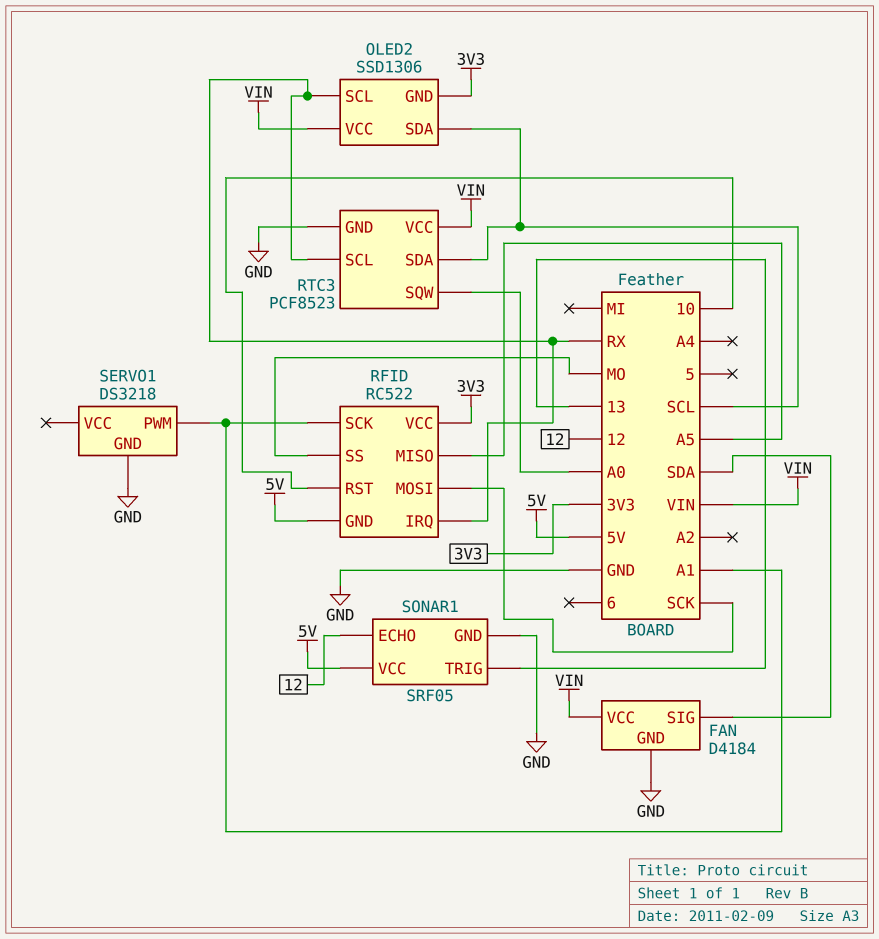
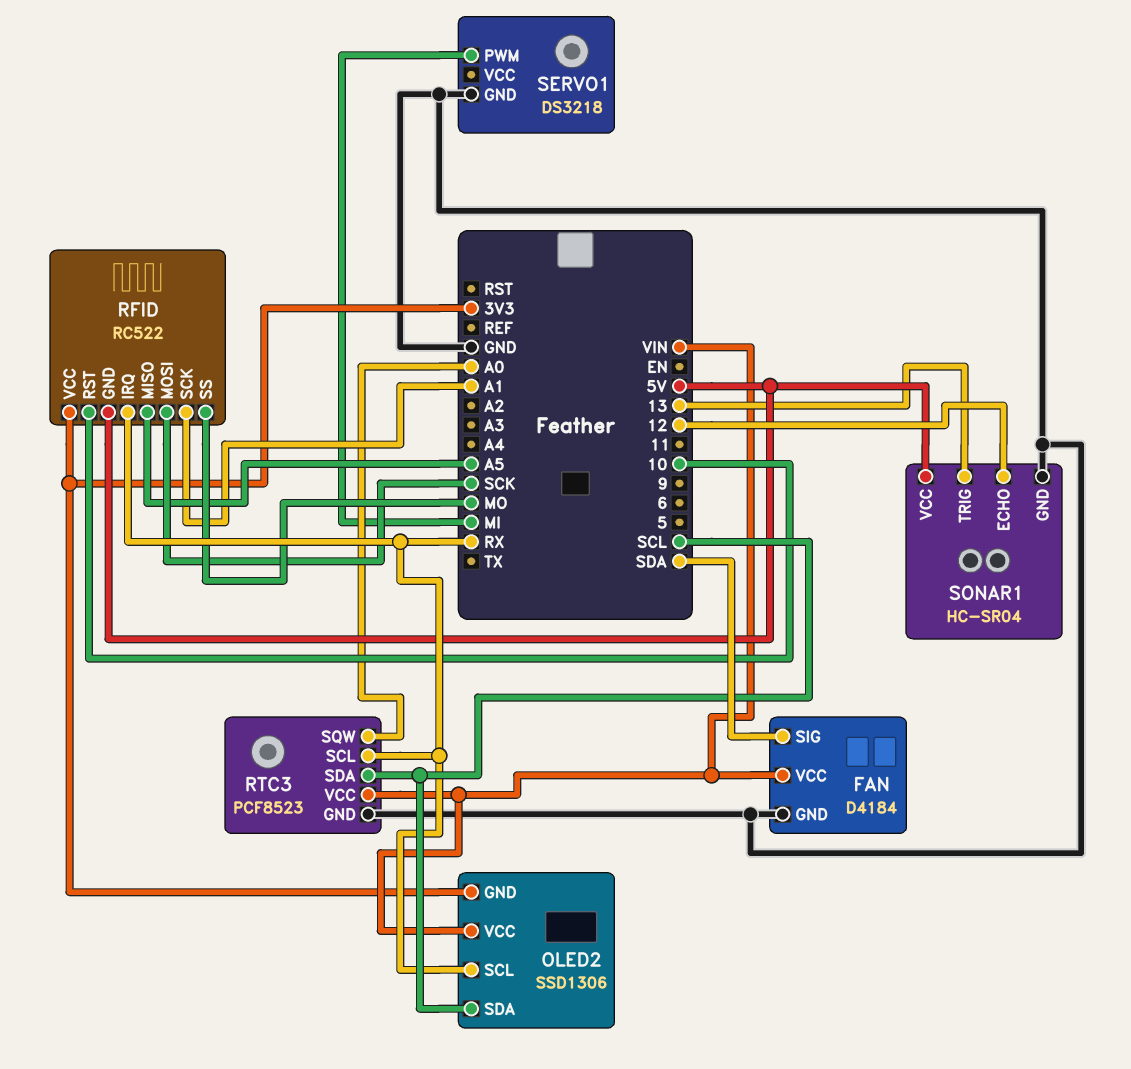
SERVO1 pin PWM: A1 -> MI
SONAR1: SRF05 -> HC-SR04

